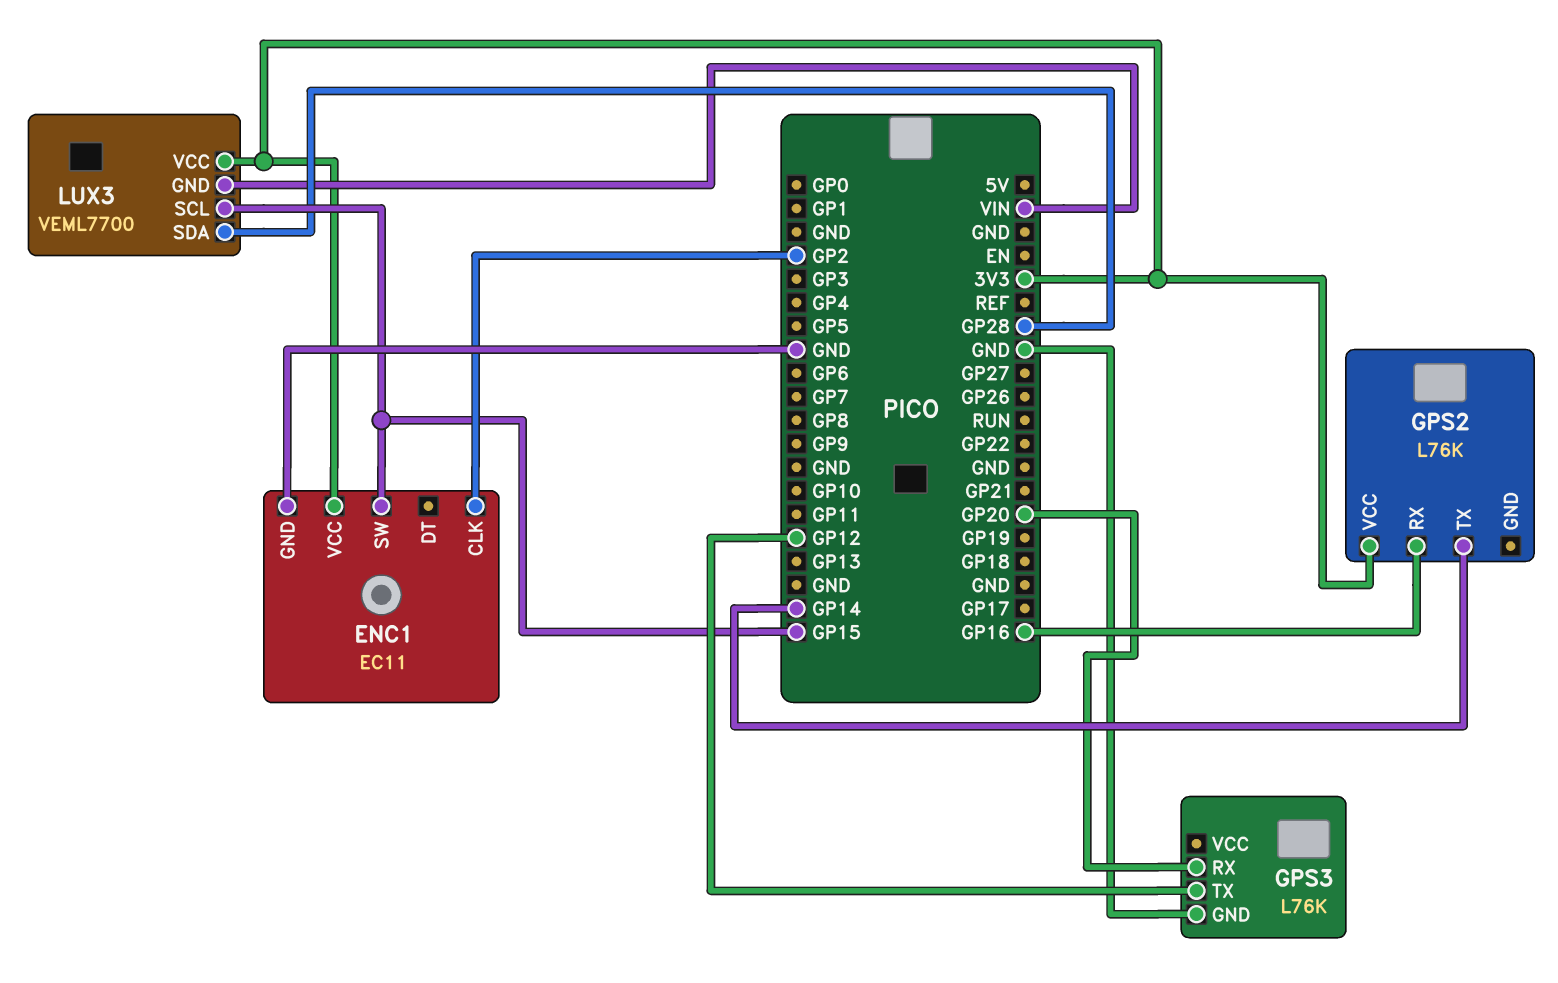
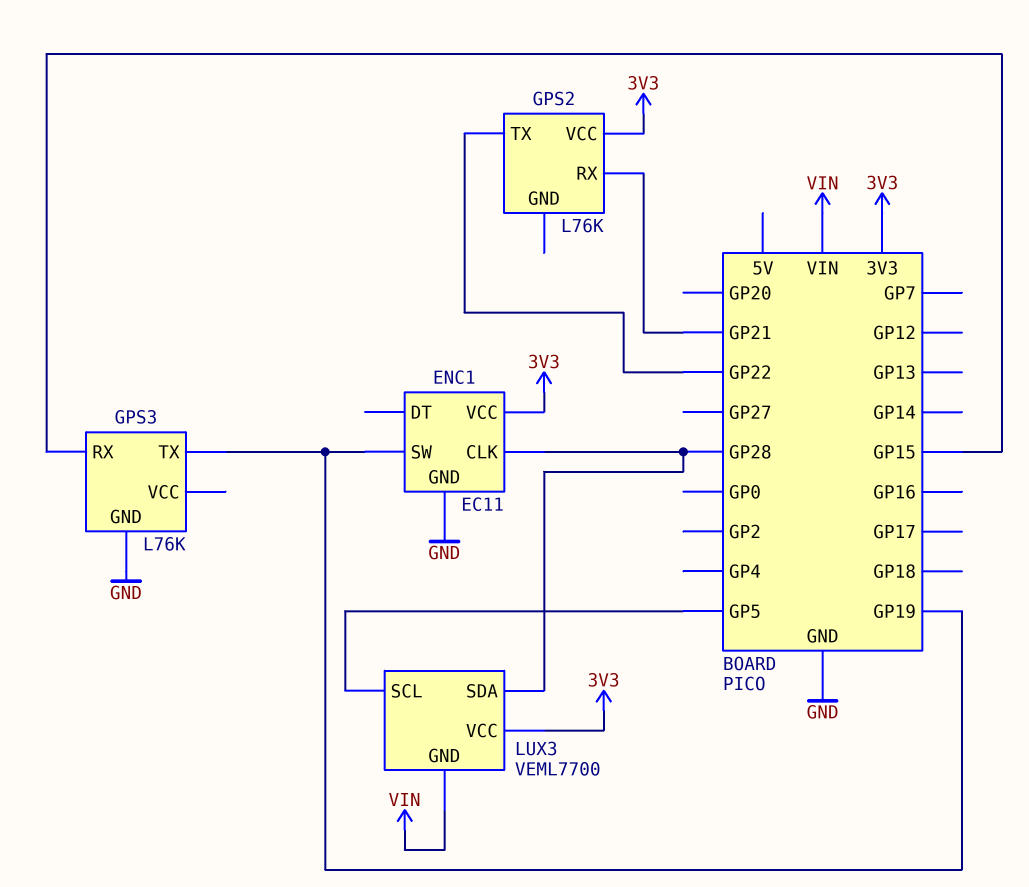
ENC1 pin CLK: GP2 -> GP28
ENC1 pin SW: GP15 -> GP19
GPS2 pin RX: GP16 -> GP21
GPS2 pin TX: GP14 -> GP22
GPS3 pin RX: GP20 -> GP15
GPS3 pin TX: GP12 -> GP19
LUX3 pin SCL: GP15 -> GP5

